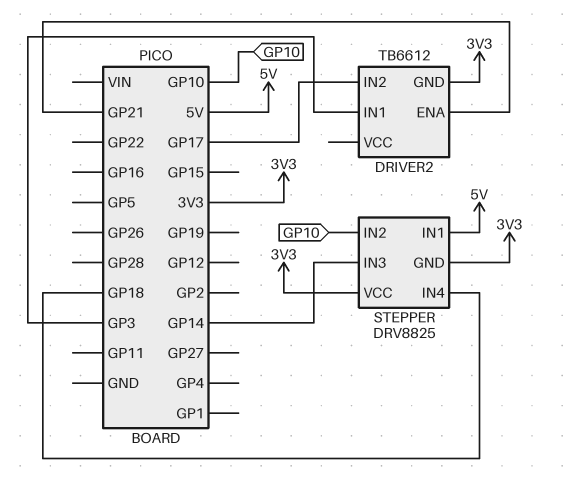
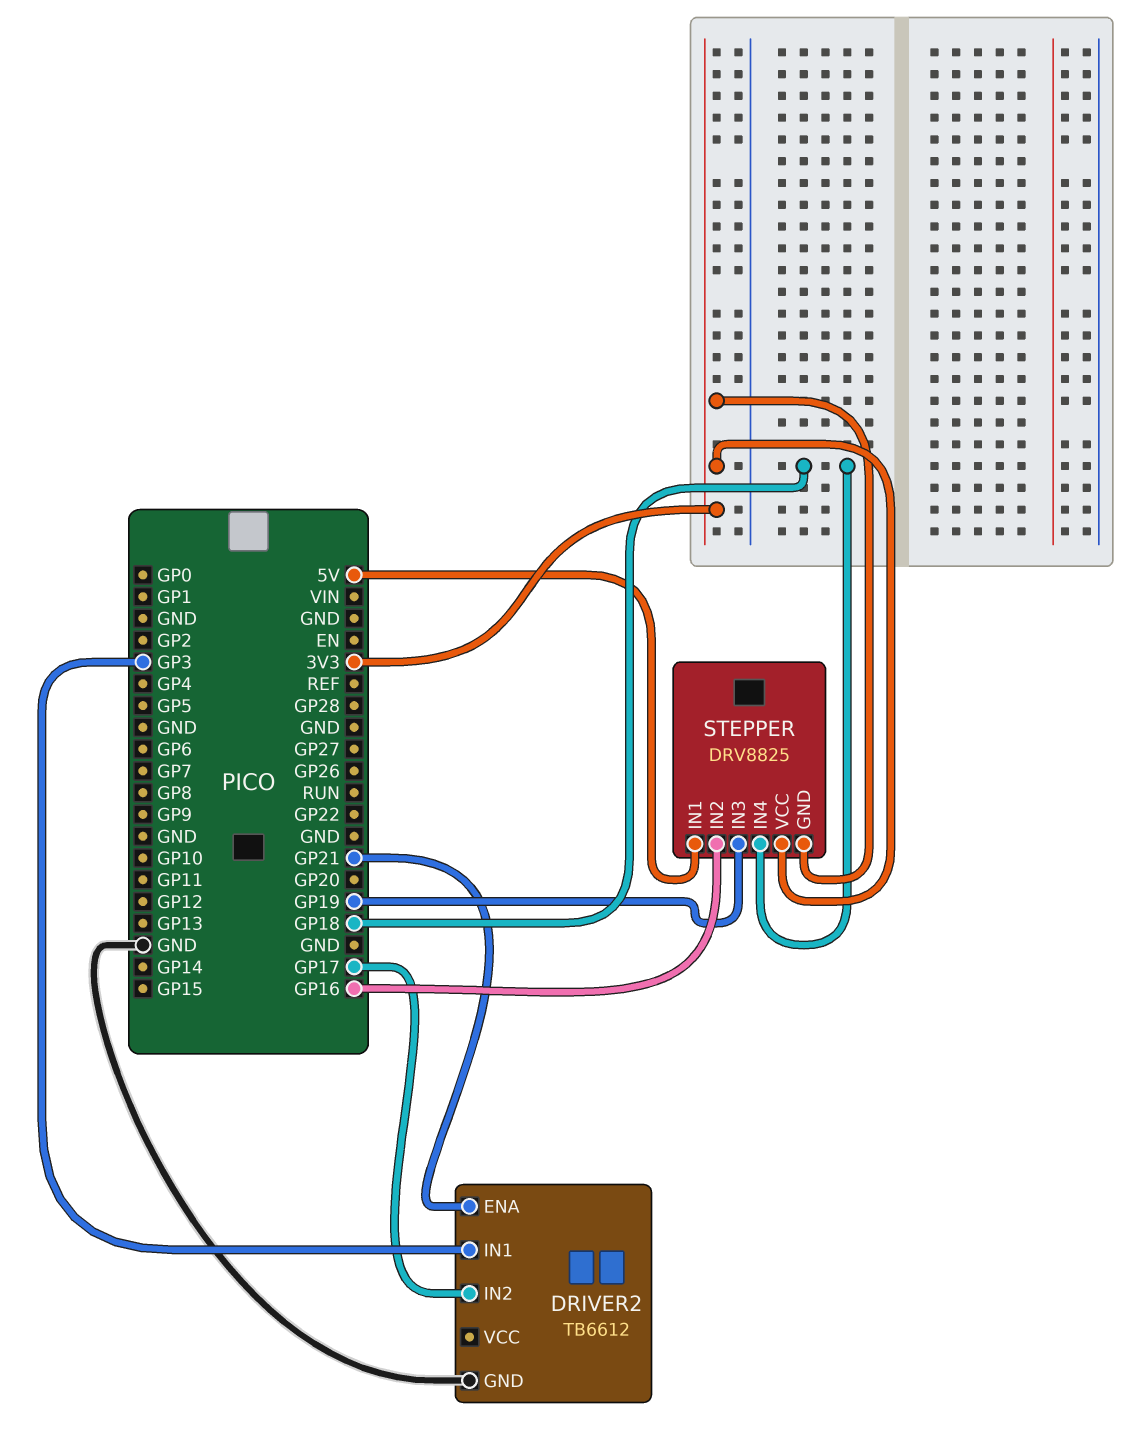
DRIVER2 pin GND: 3V3 -> GND
STEPPER pin IN2: GP10 -> GP16
STEPPER pin IN3: GP14 -> GP19

